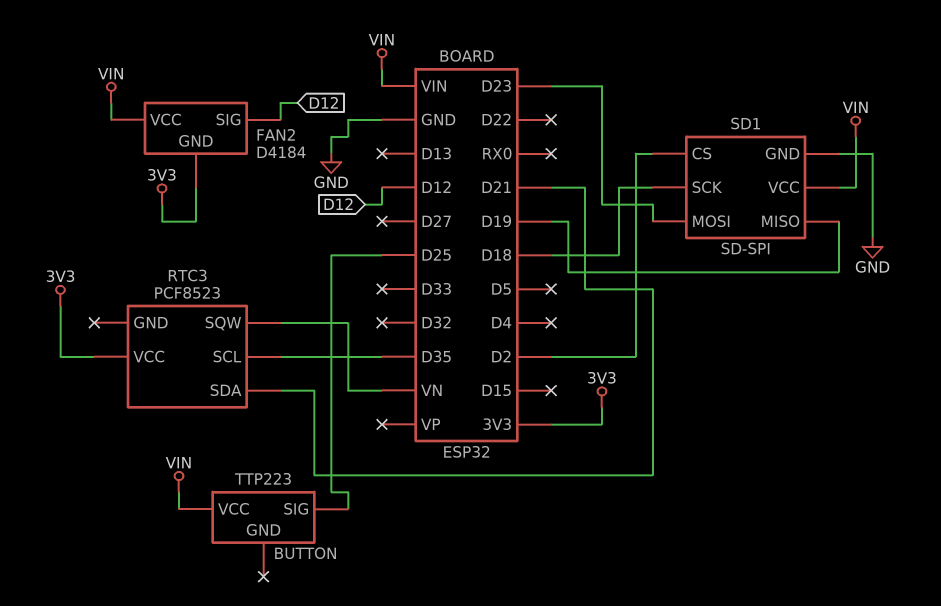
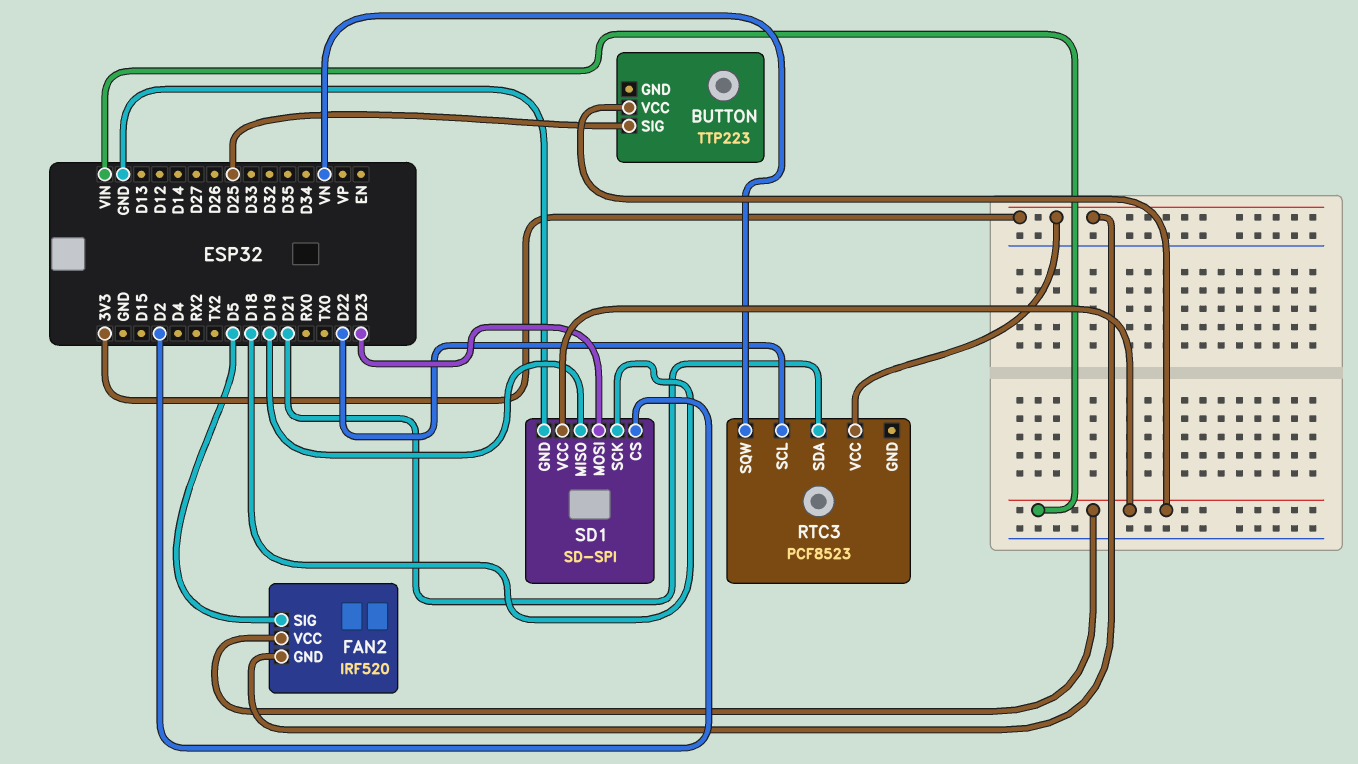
FAN2: D4184 -> IRF520
FAN2 pin SIG: D12 -> D5
RTC3 pin SCL: D35 -> D22

